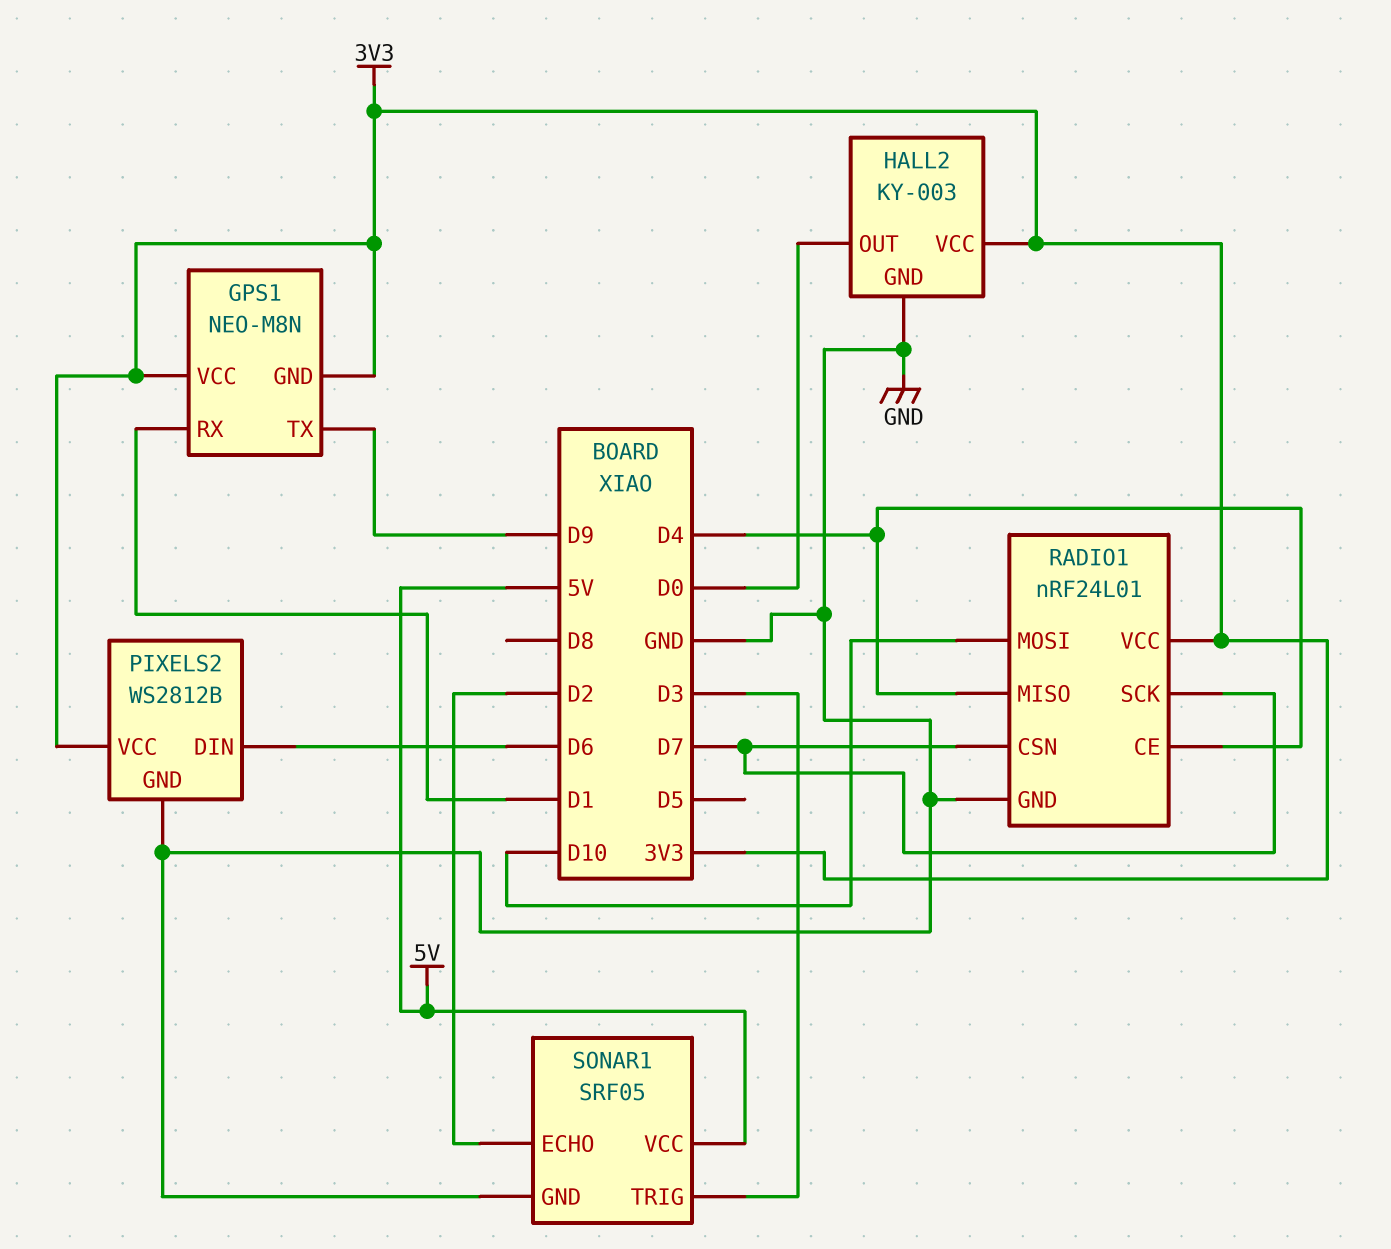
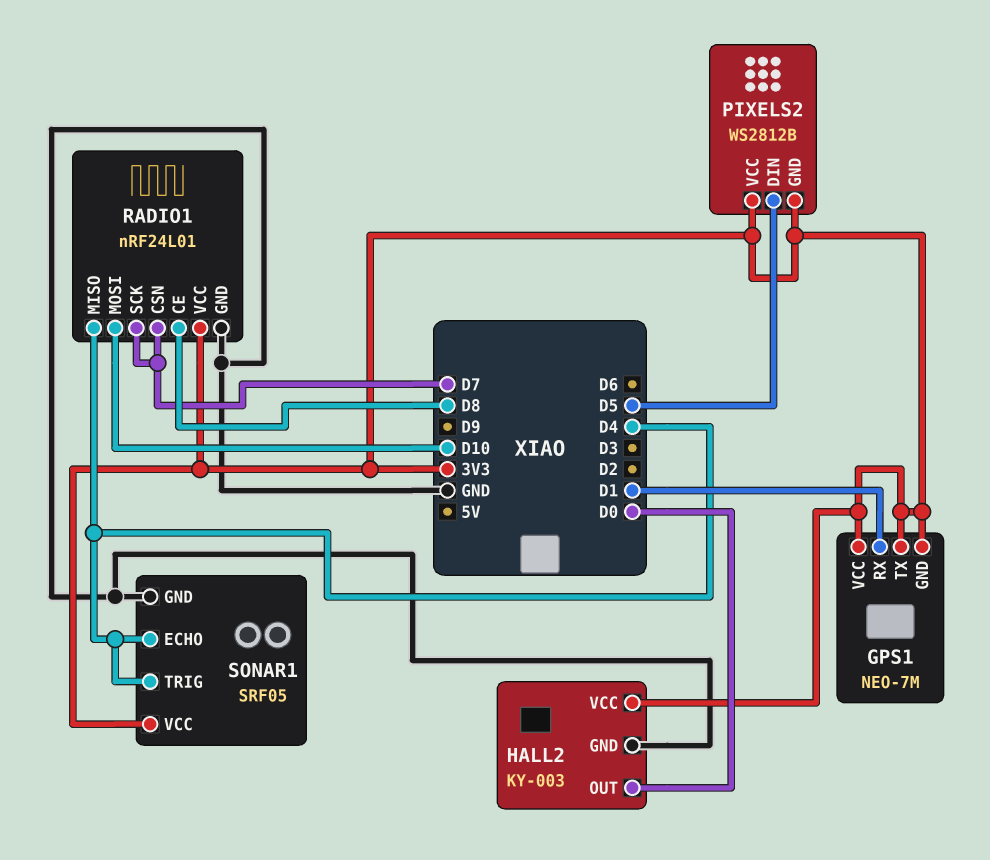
GPS1: NEO-M8N -> NEO-7M
GPS1 pin TX: D9 -> 3V3
PIXELS2 pin DIN: D6 -> D5
PIXELS2 pin GND: GND -> 3V3
RADIO1 pin CE: D4 -> D8
SONAR1 pin ECHO: D2 -> D4
SONAR1 pin TRIG: D3 -> D4
SONAR1 pin VCC: 5V -> 3V3

